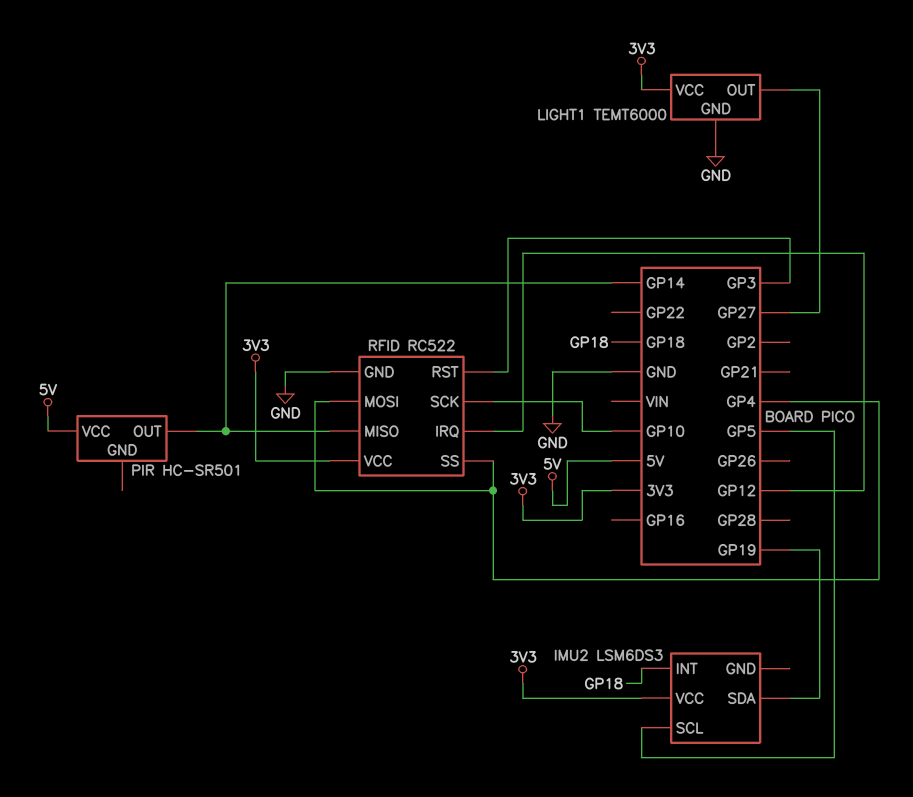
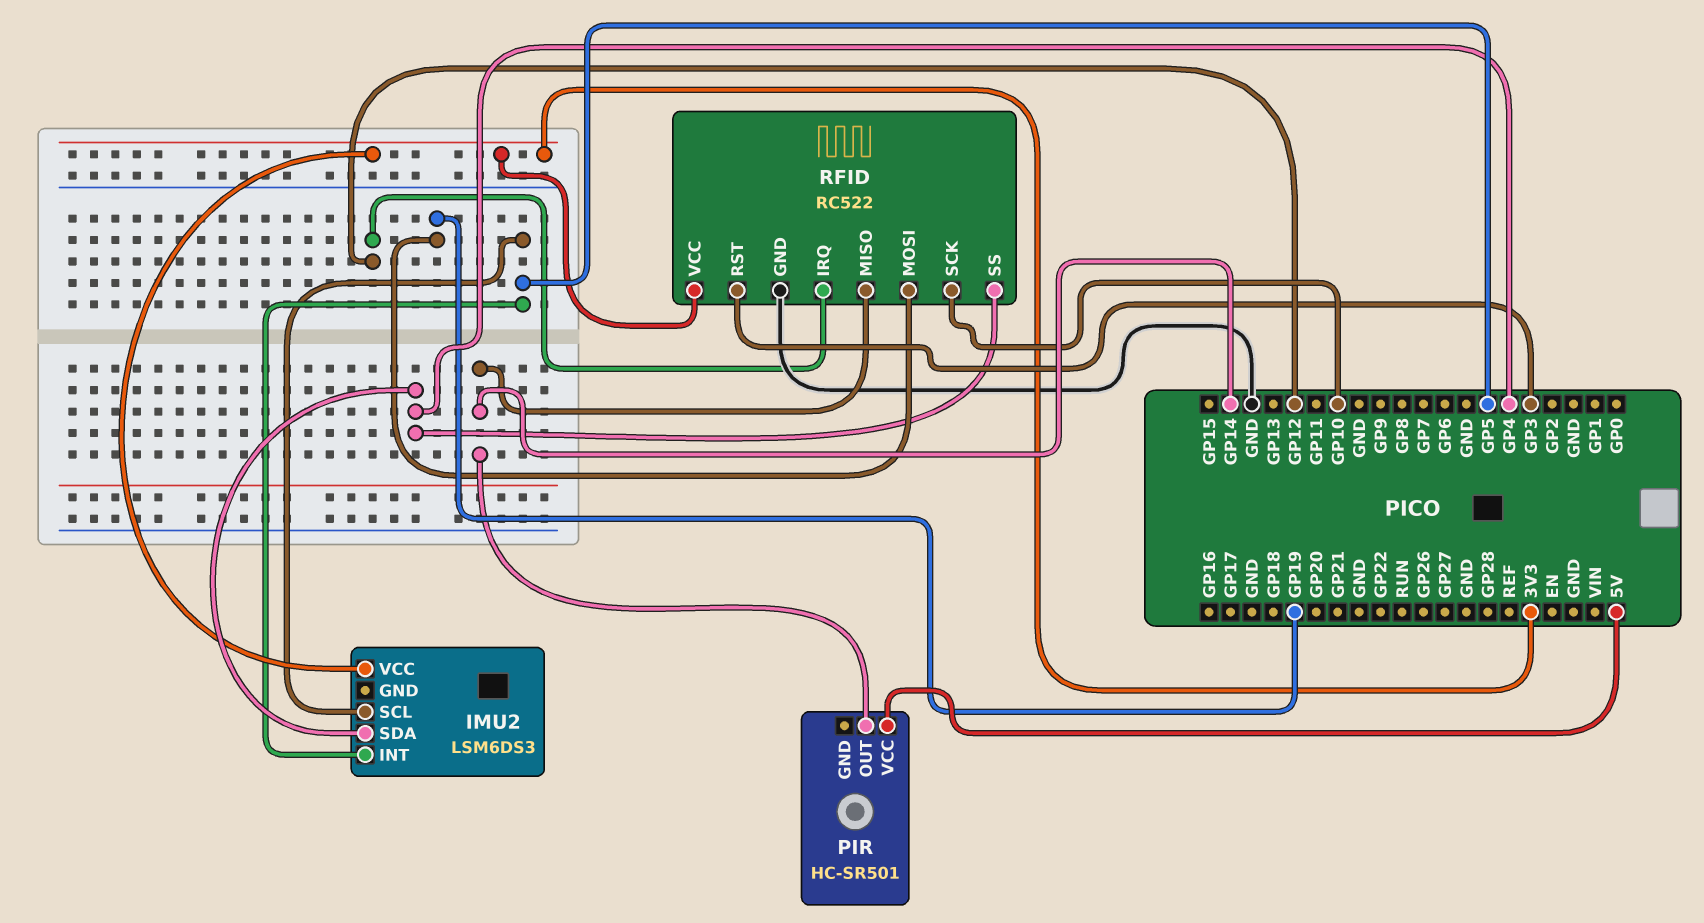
IMU2 pin INT: GP18 -> GP5
IMU2 pin SDA: GP19 -> GP4
LIGHT1: TEMT6000 -> none
LIGHT1 pin GND: GND -> none
LIGHT1 pin OUT: GP27 -> none
LIGHT1 pin VCC: 3V3 -> none
RFID pin MOSI: GP4 -> GP19

